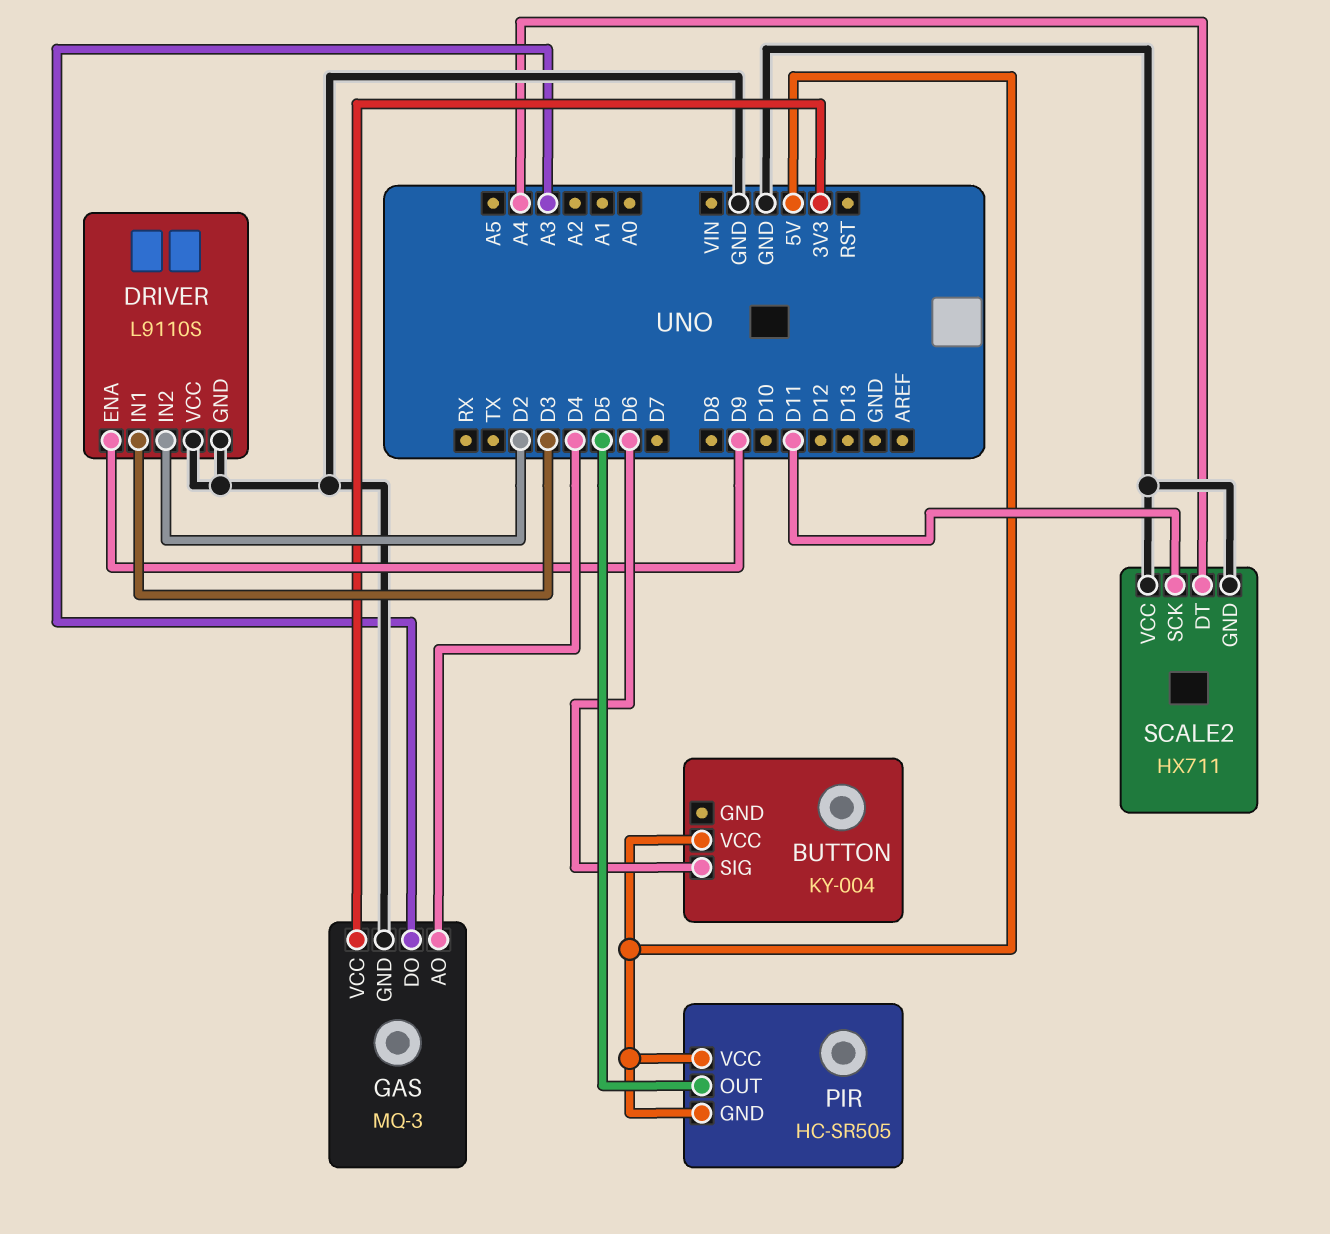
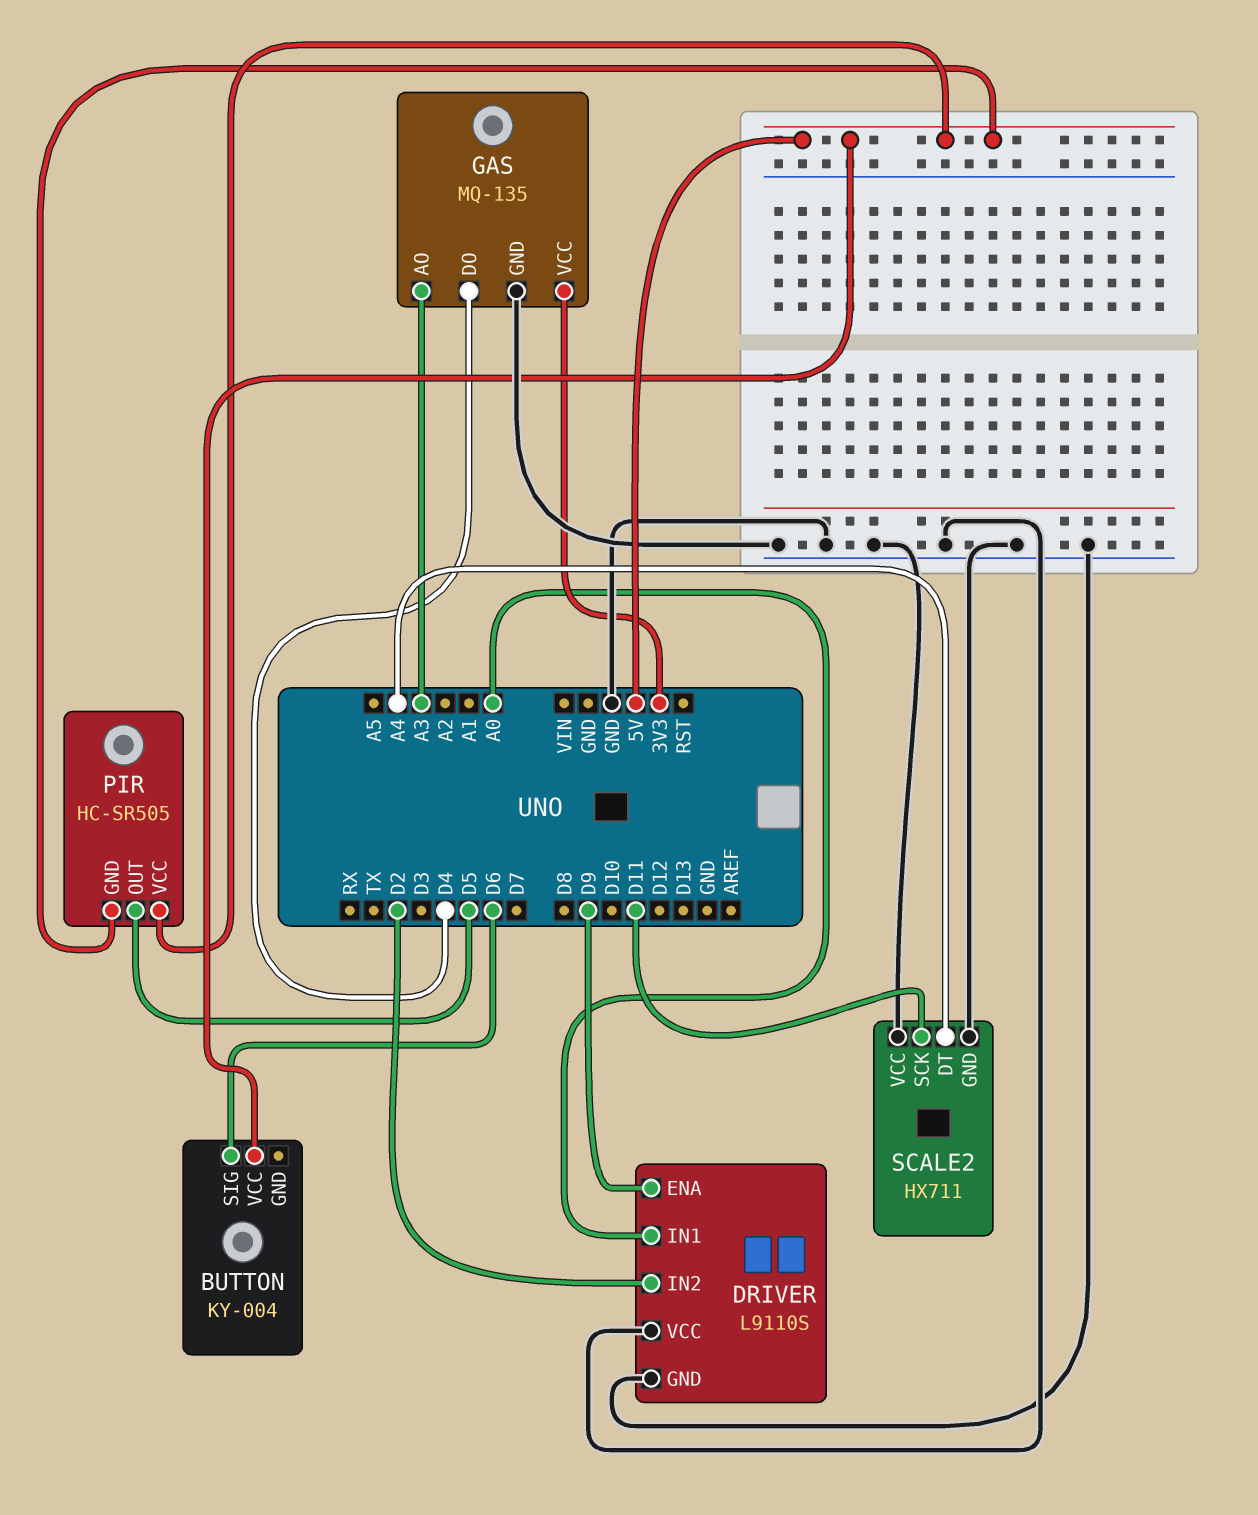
DRIVER pin IN1: D3 -> A0
GAS: MQ-3 -> MQ-135
GAS pin AO: D4 -> A3
GAS pin DO: A3 -> D4

